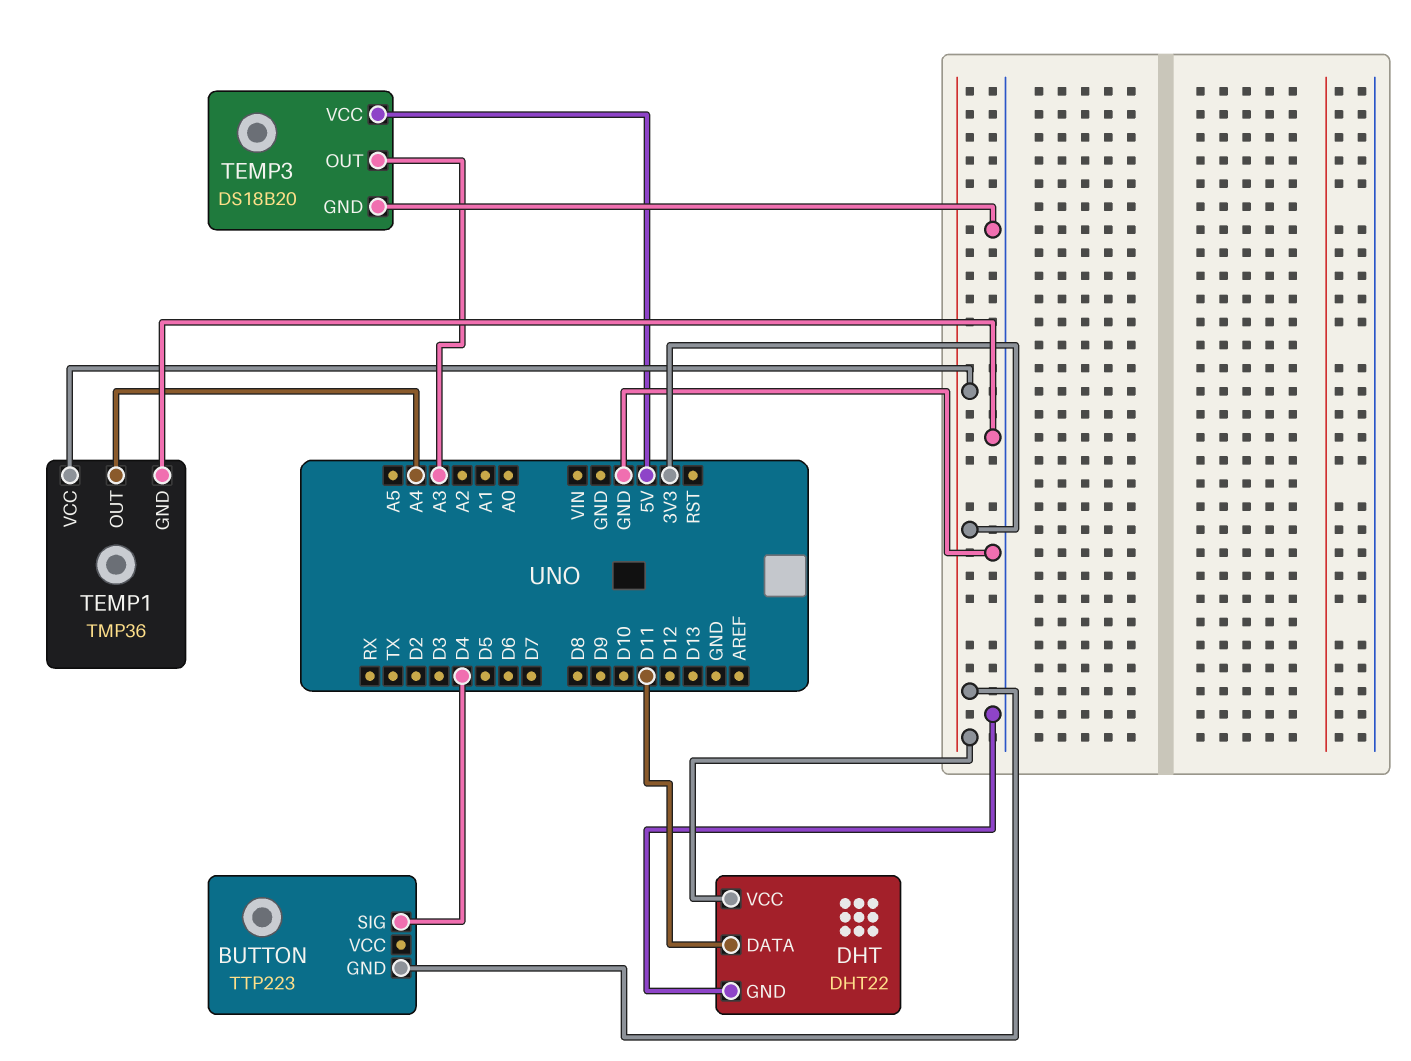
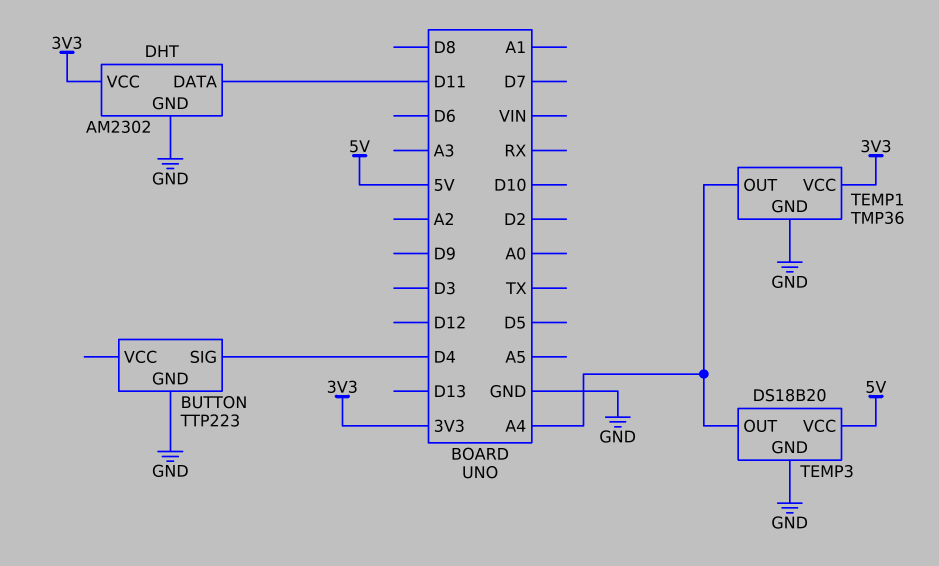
BUTTON pin GND: 3V3 -> GND
DHT: DHT22 -> AM2302
TEMP3 pin OUT: A3 -> A4

